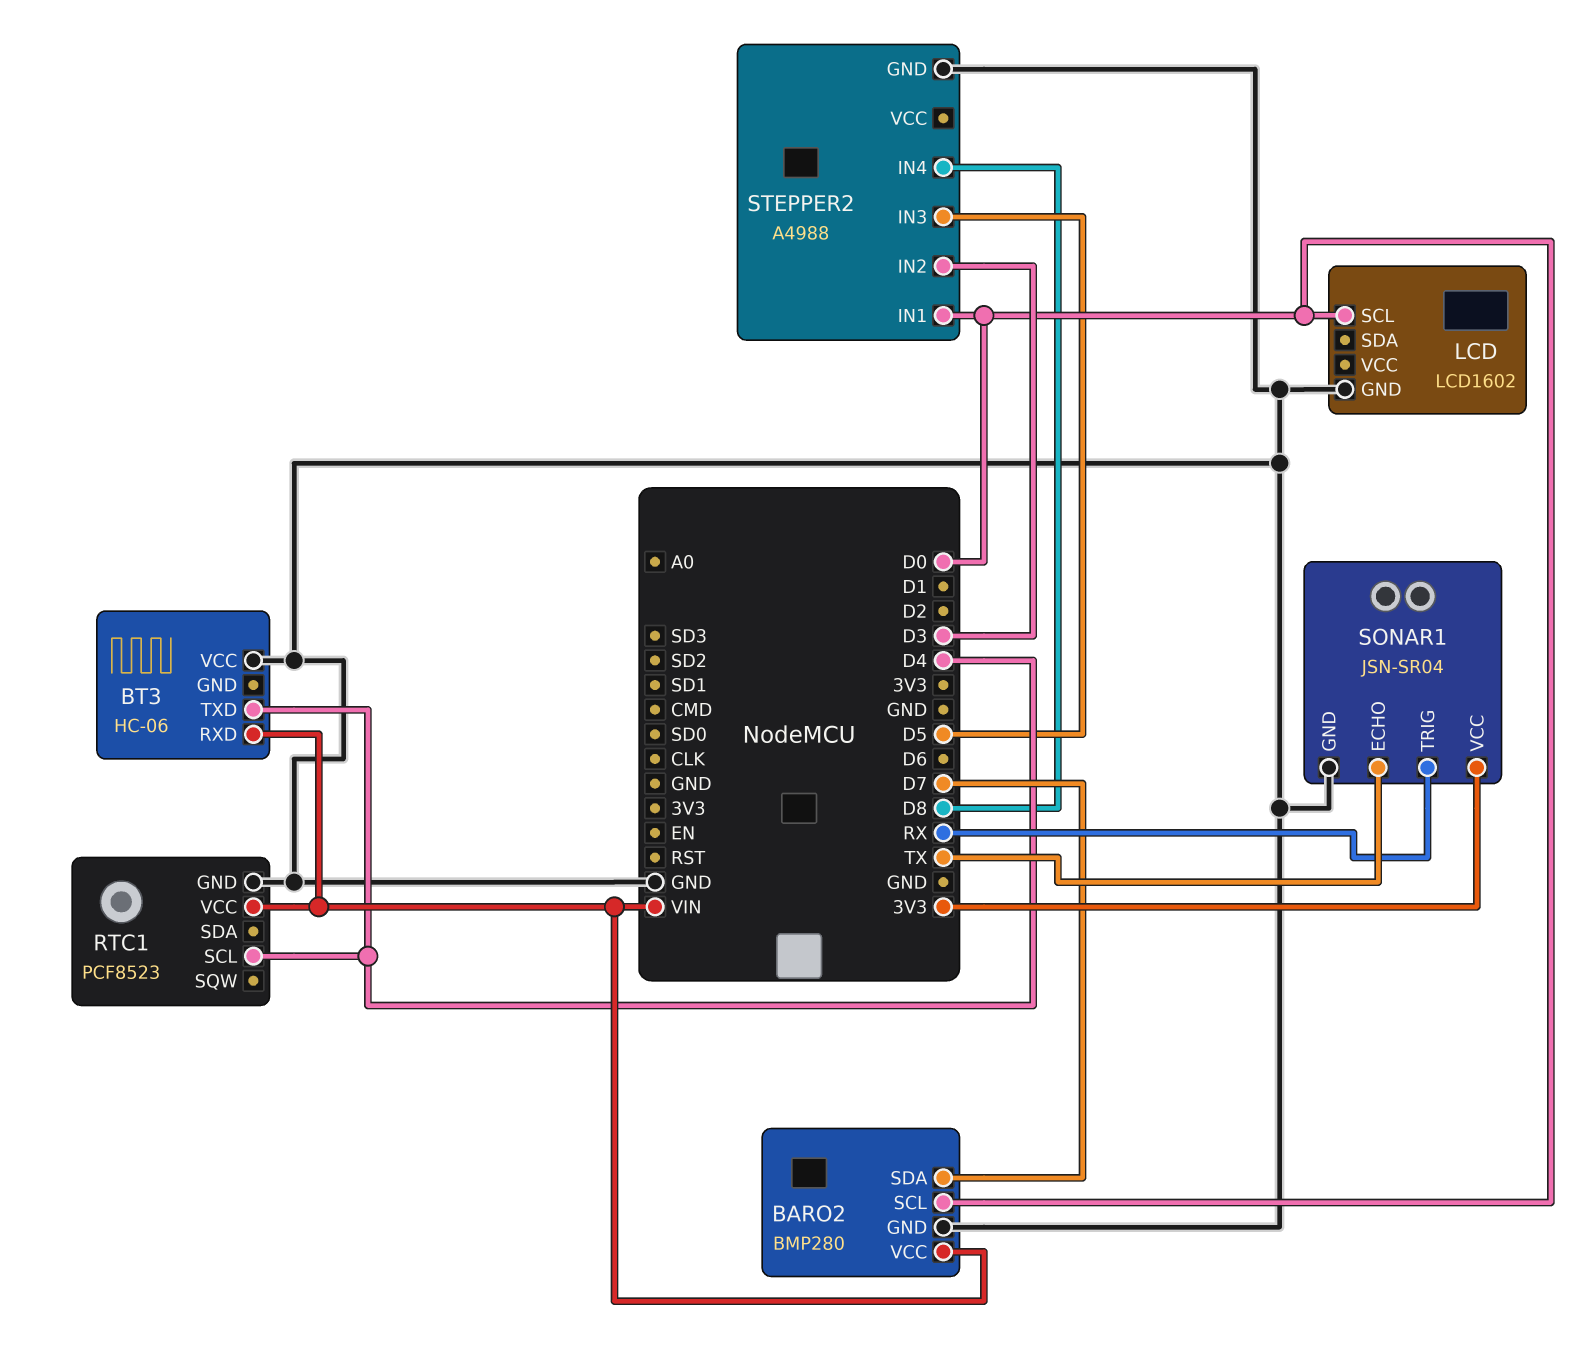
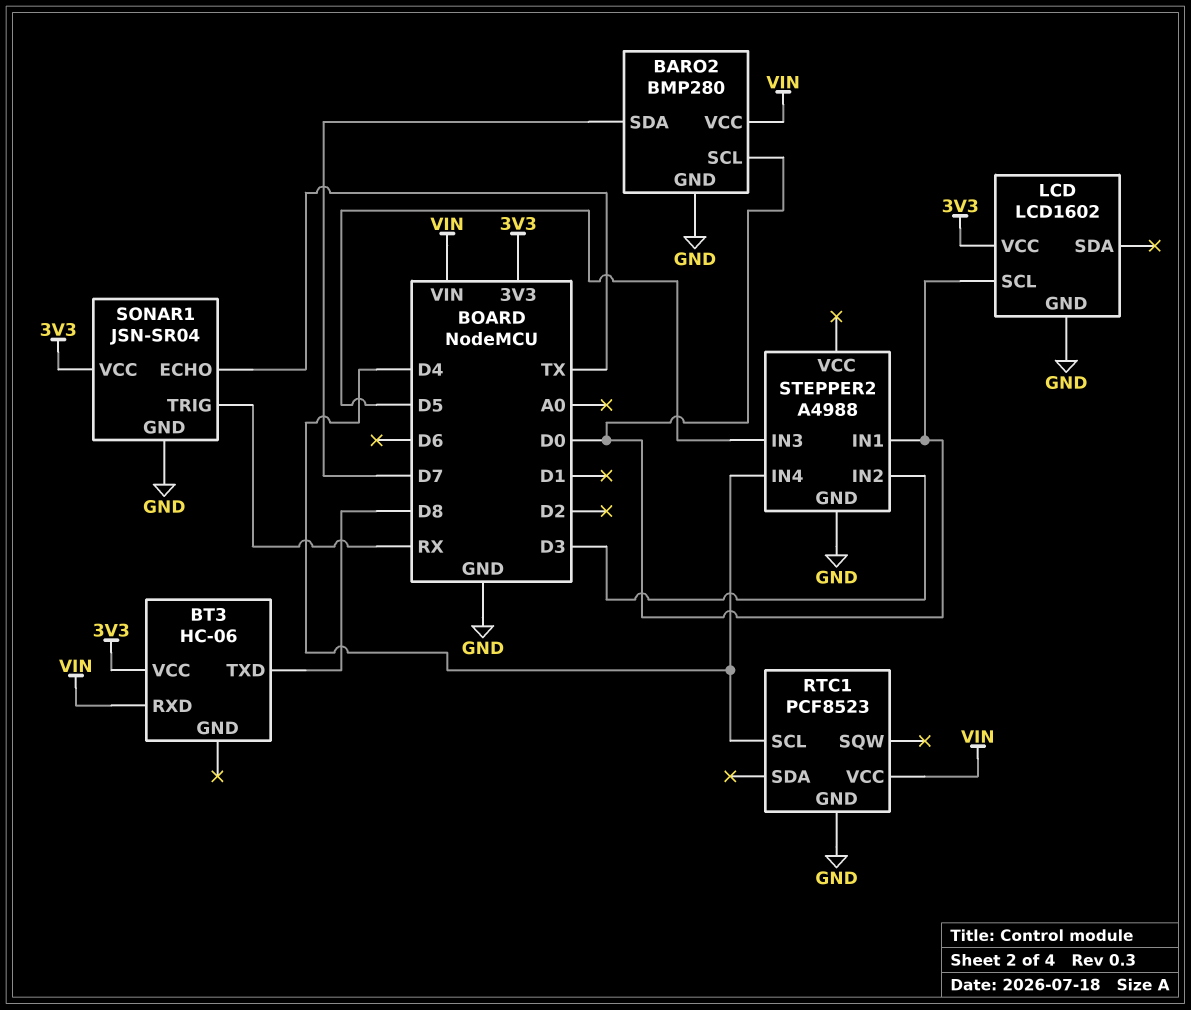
BT3 pin TXD: D4 -> D8
BT3 pin VCC: GND -> 3V3
LCD pin VCC: none -> 3V3
STEPPER2 pin IN4: D8 -> D4

